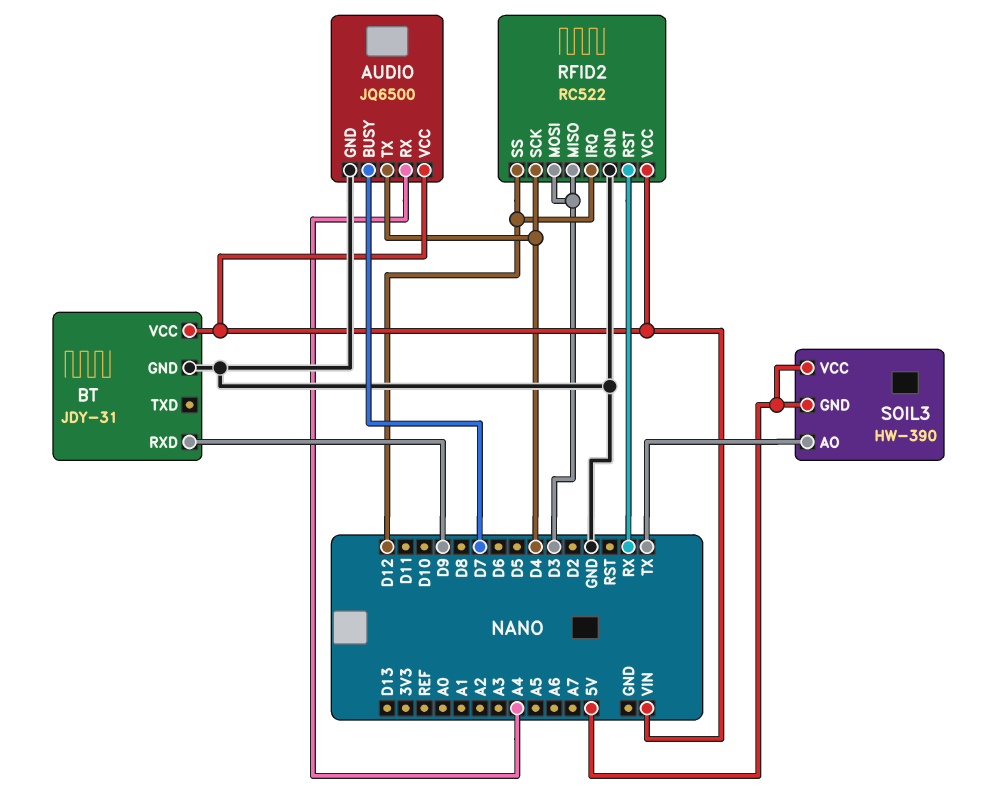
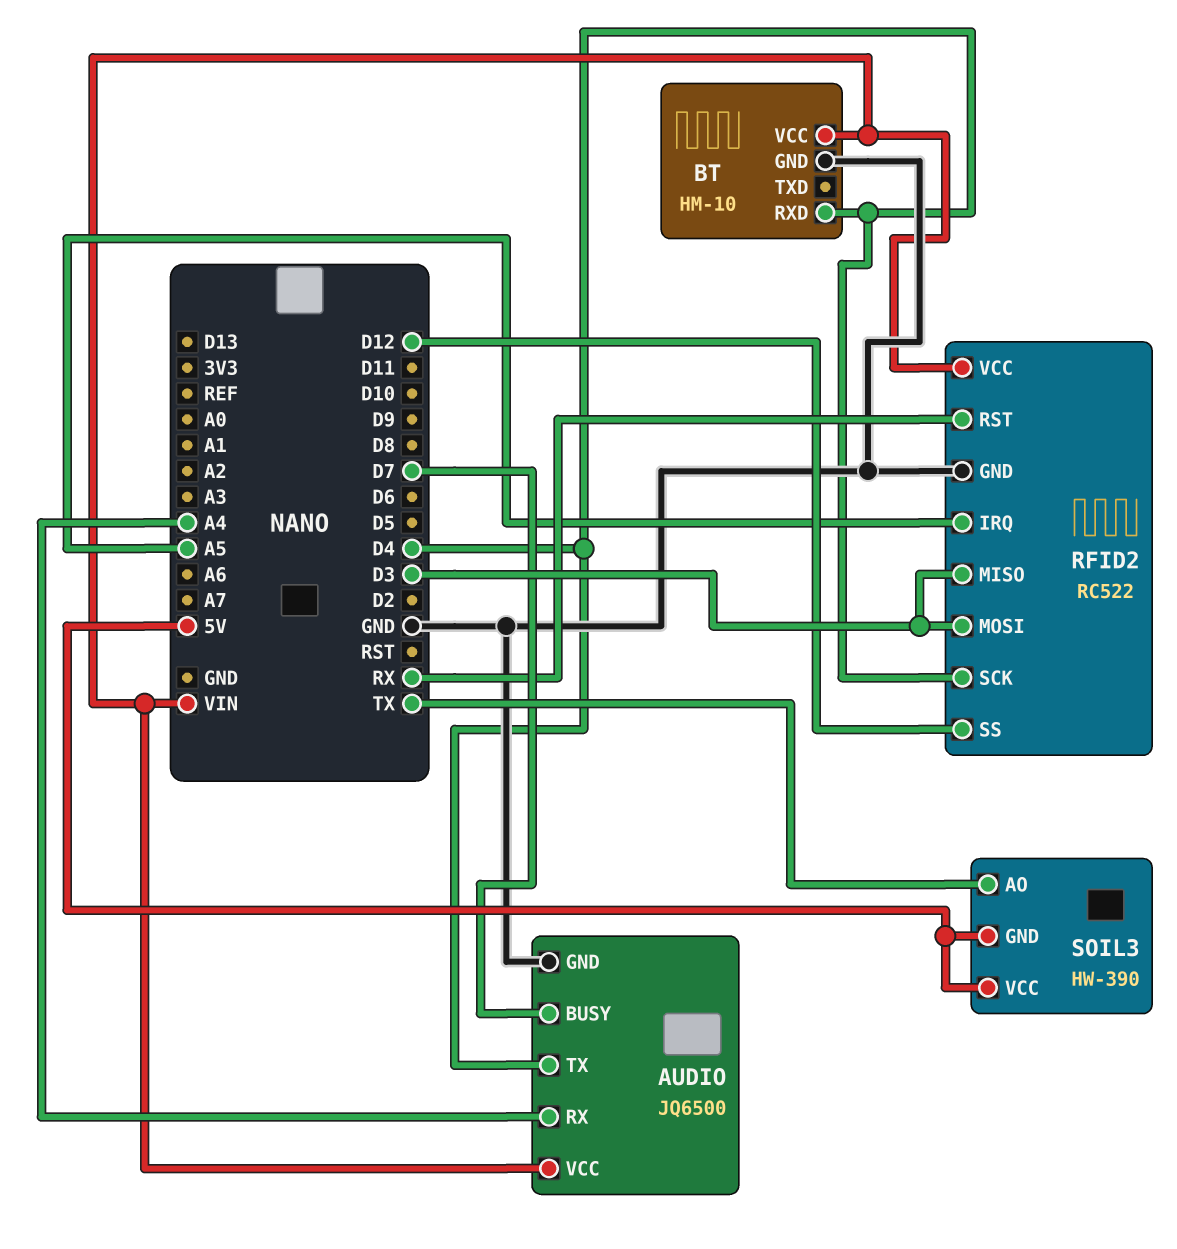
BT: JDY-31 -> HM-10
BT pin RXD: D9 -> D4
RFID2 pin IRQ: D12 -> A5

